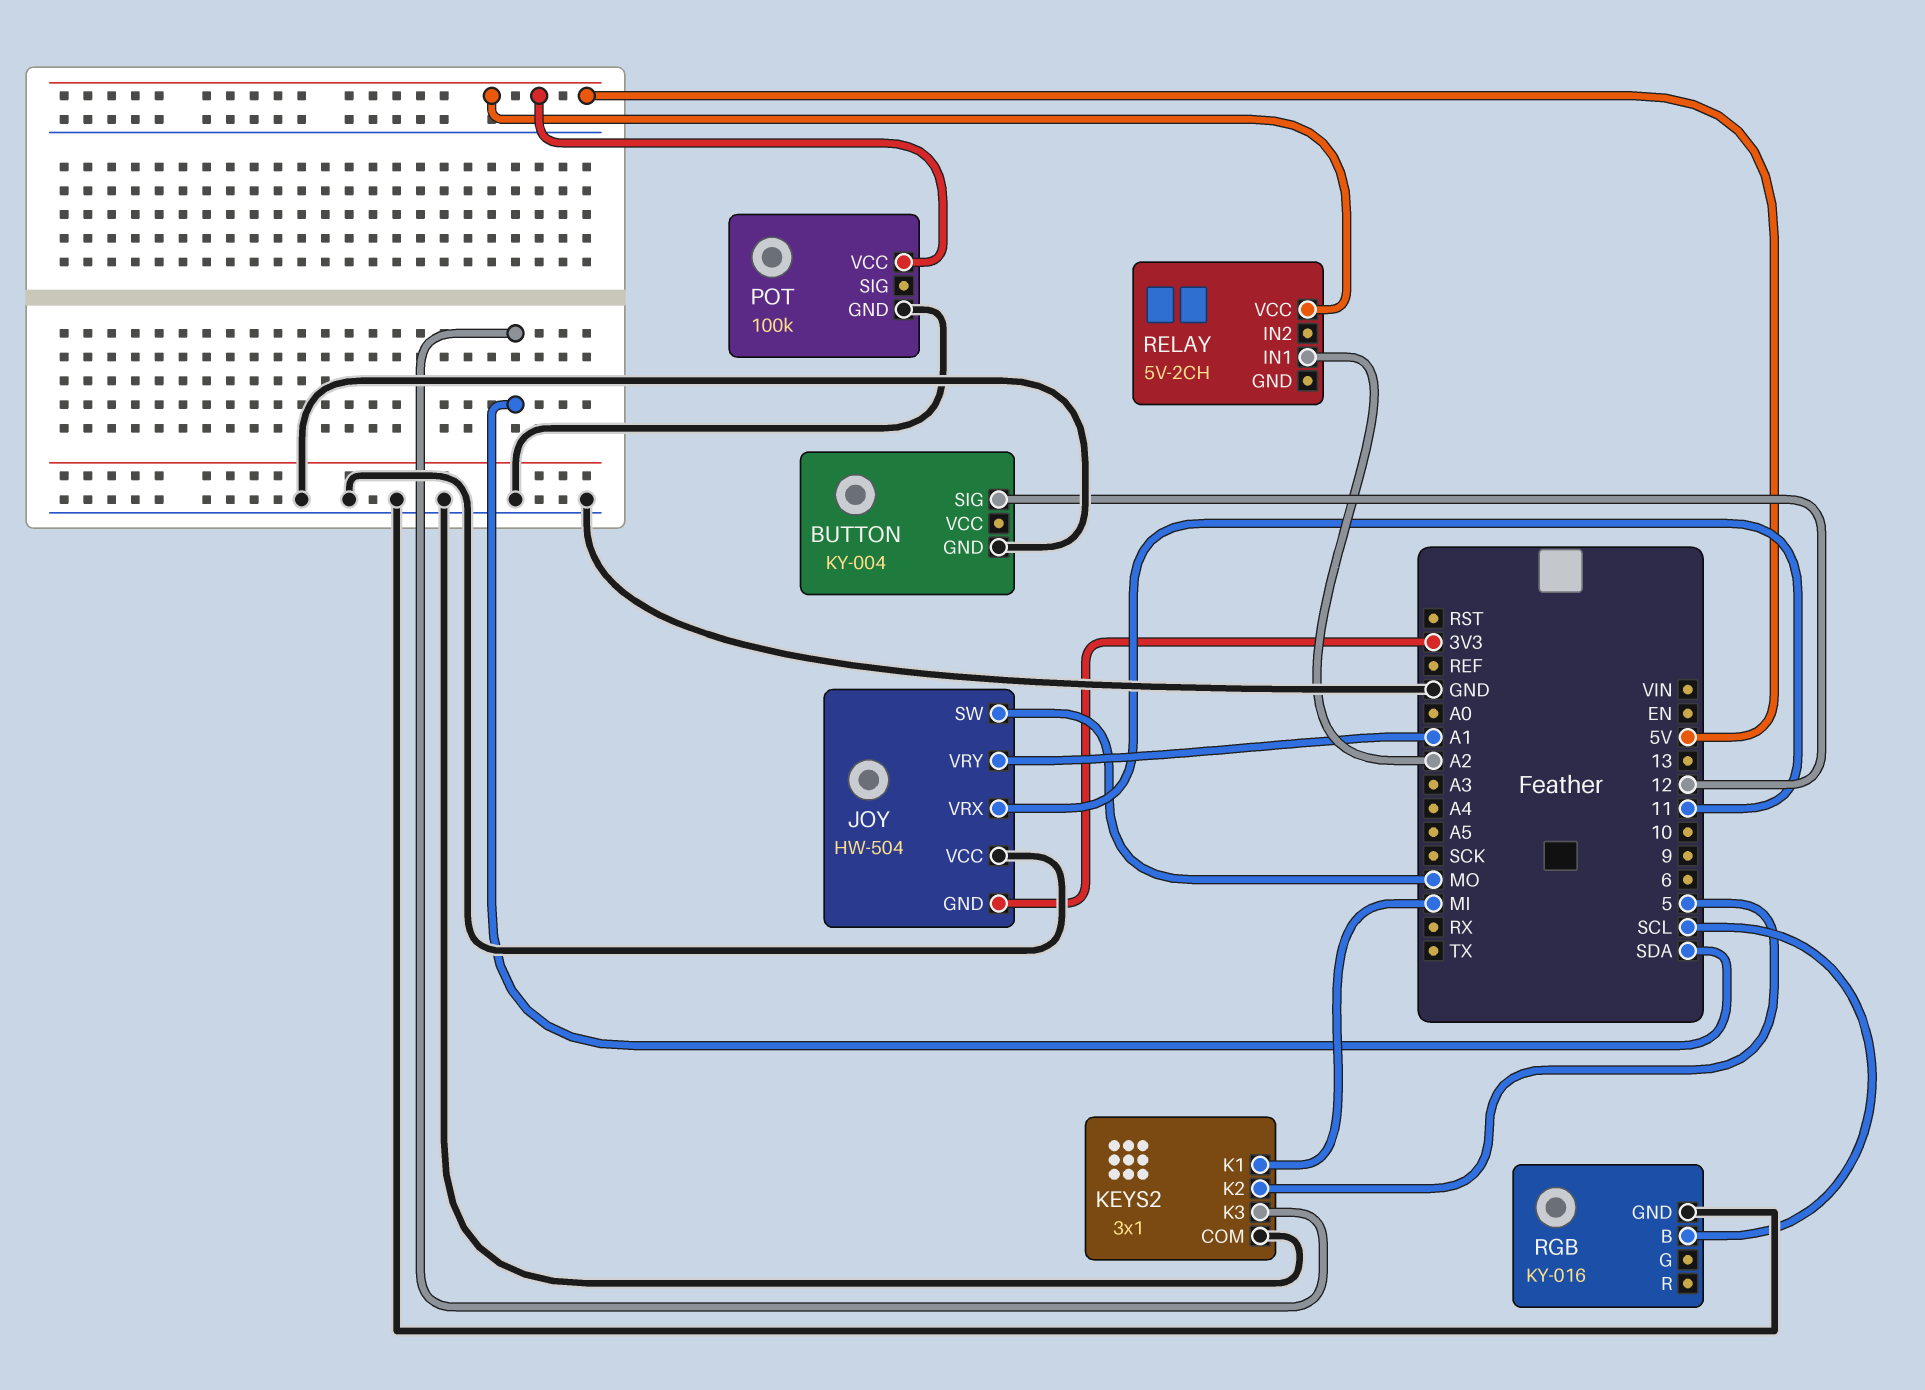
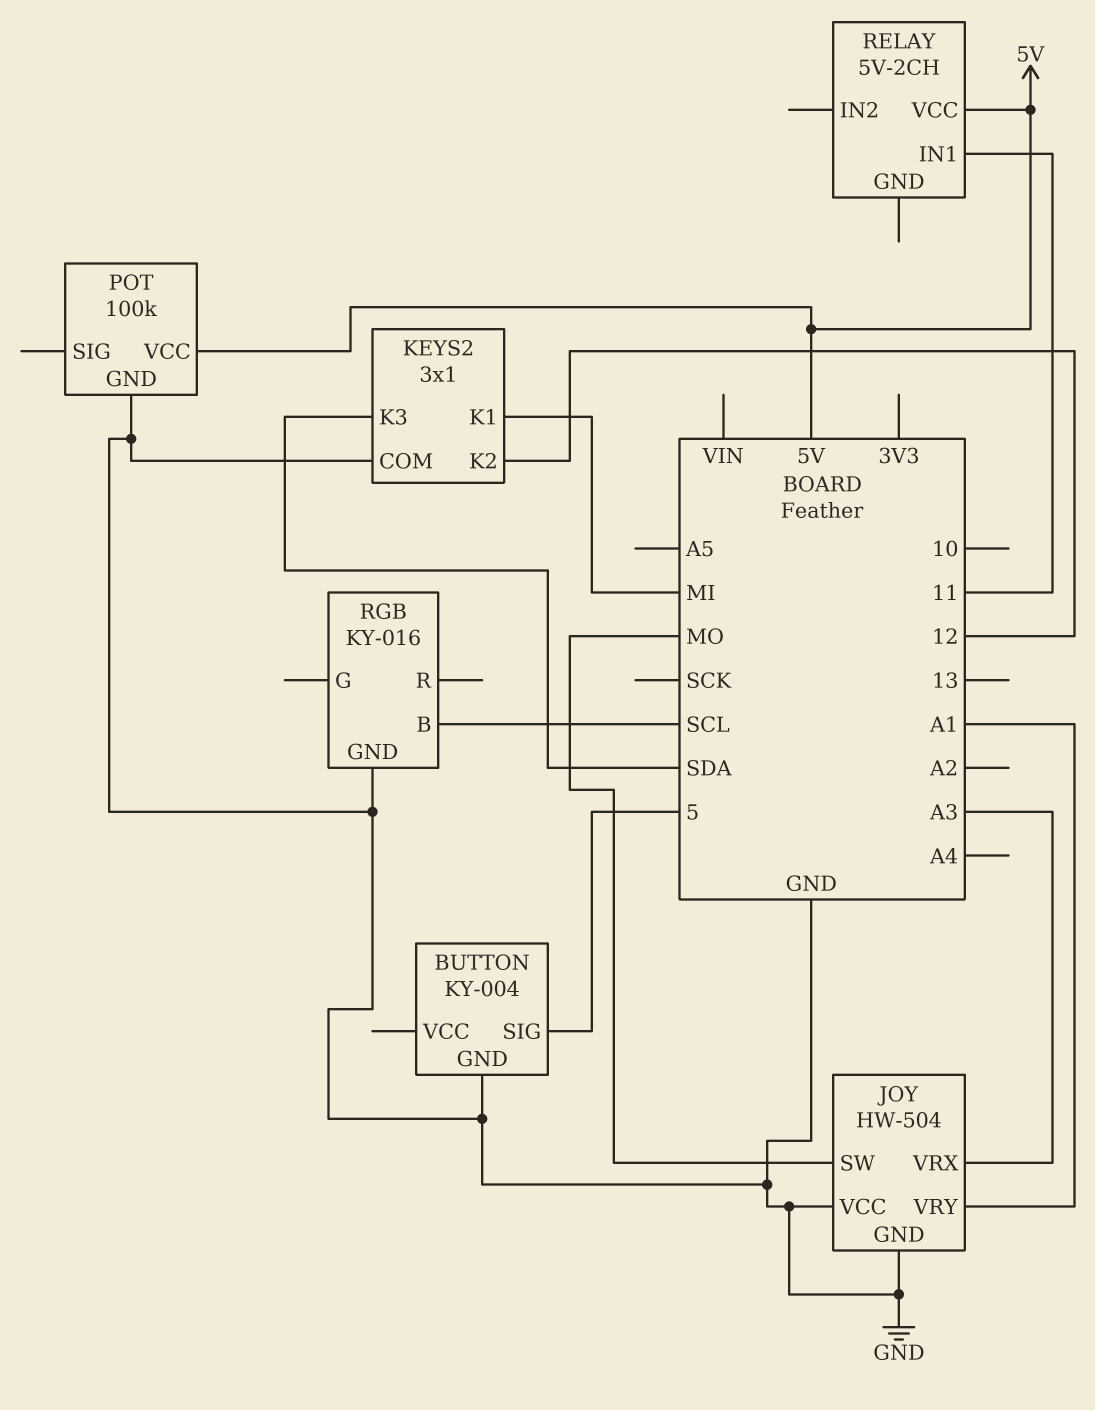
BUTTON pin SIG: 12 -> 5
JOY pin GND: 3V3 -> GND
JOY pin VRX: 11 -> A3
KEYS2 pin K2: 5 -> 12
RELAY pin IN1: A2 -> 11

